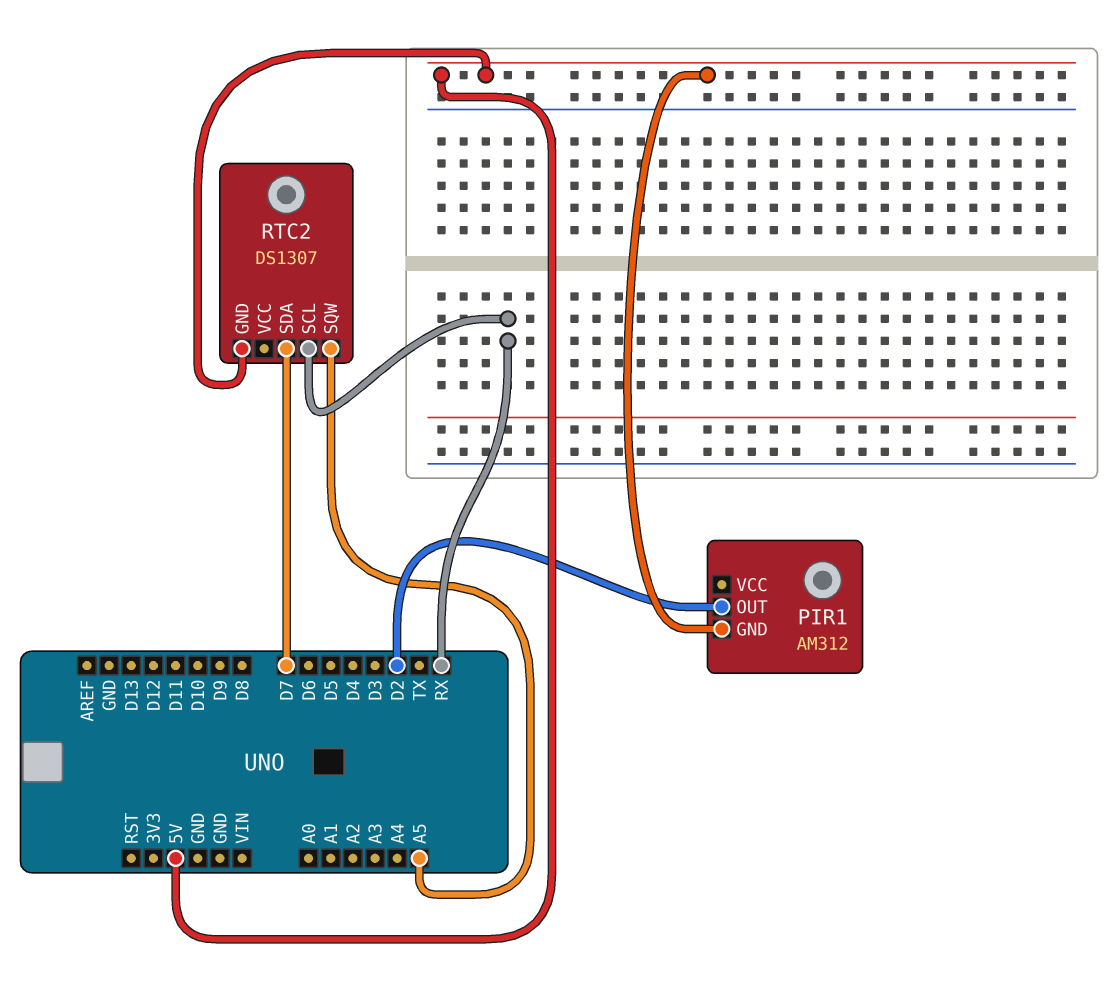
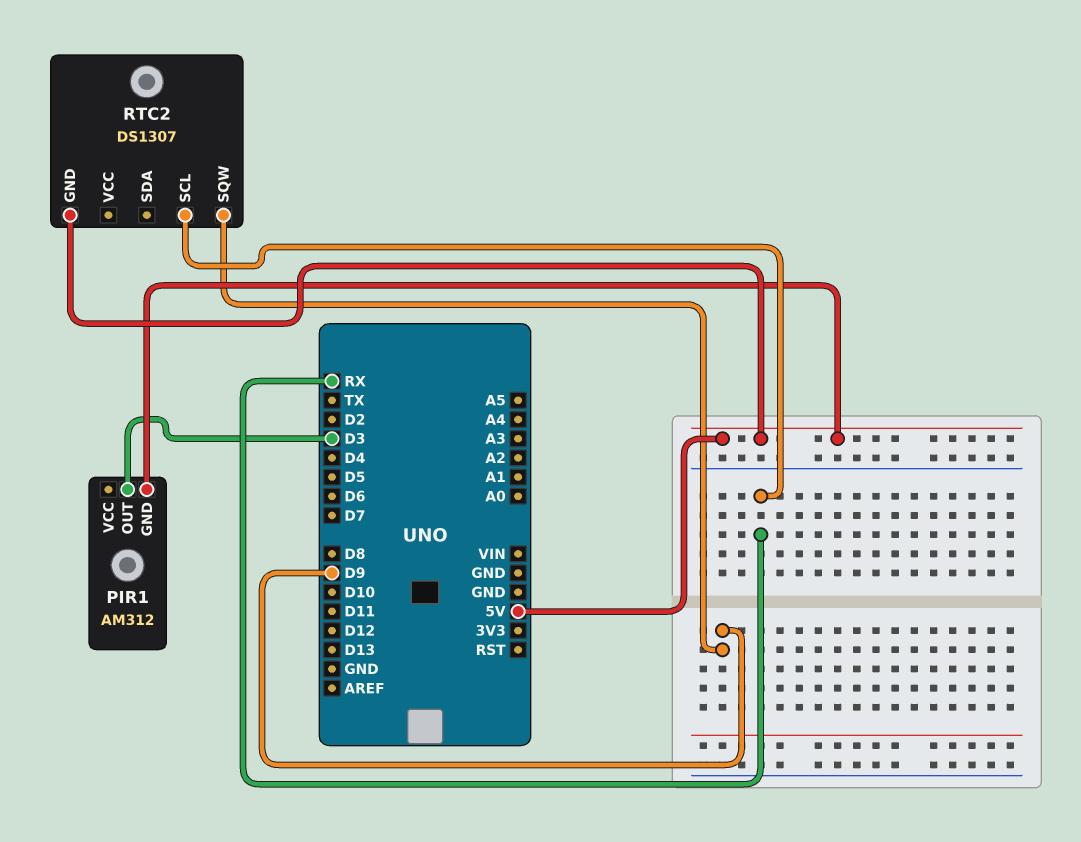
PIR1 pin OUT: D2 -> D3
RTC2 pin SDA: D7 -> none
RTC2 pin SQW: A5 -> D9

